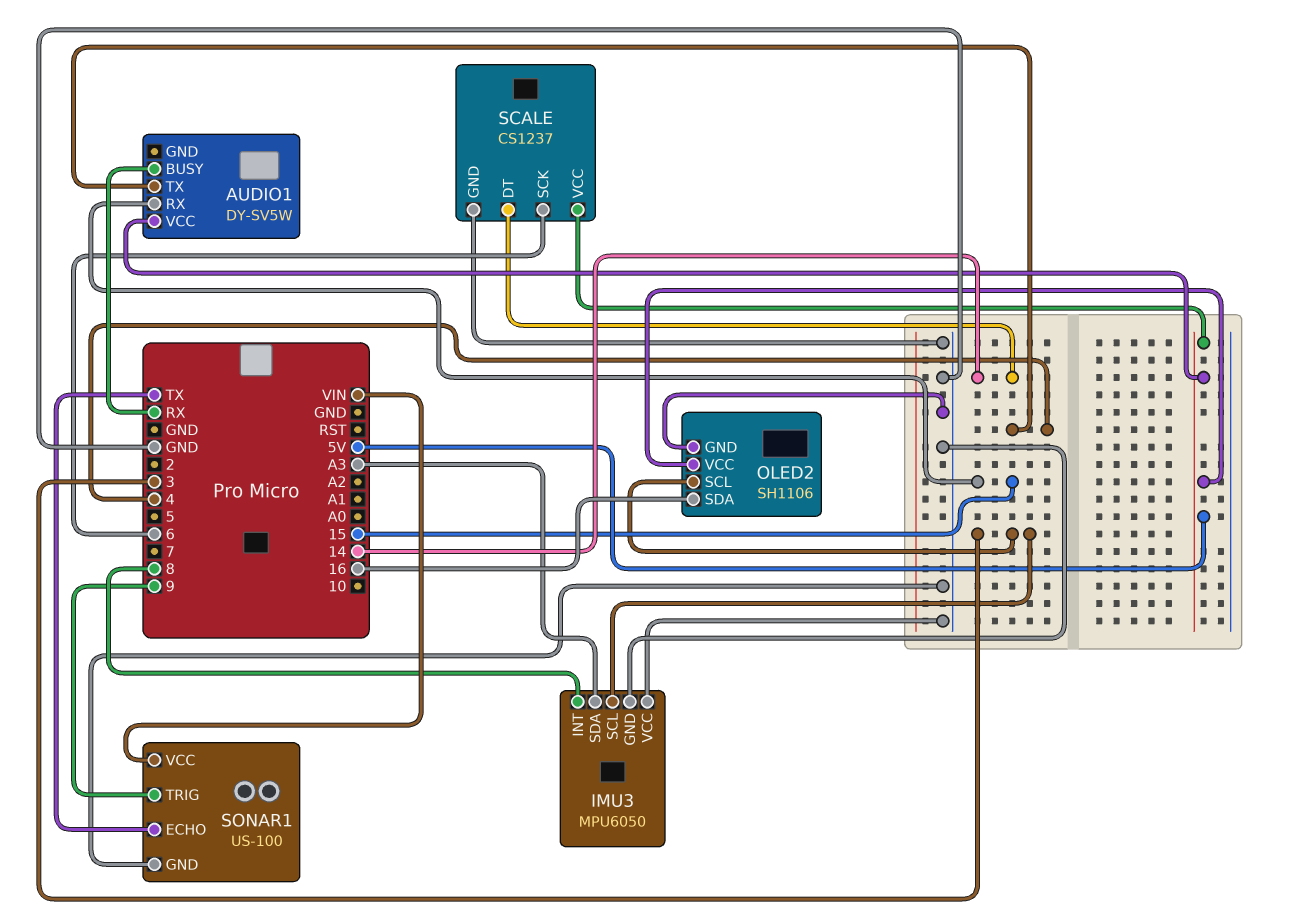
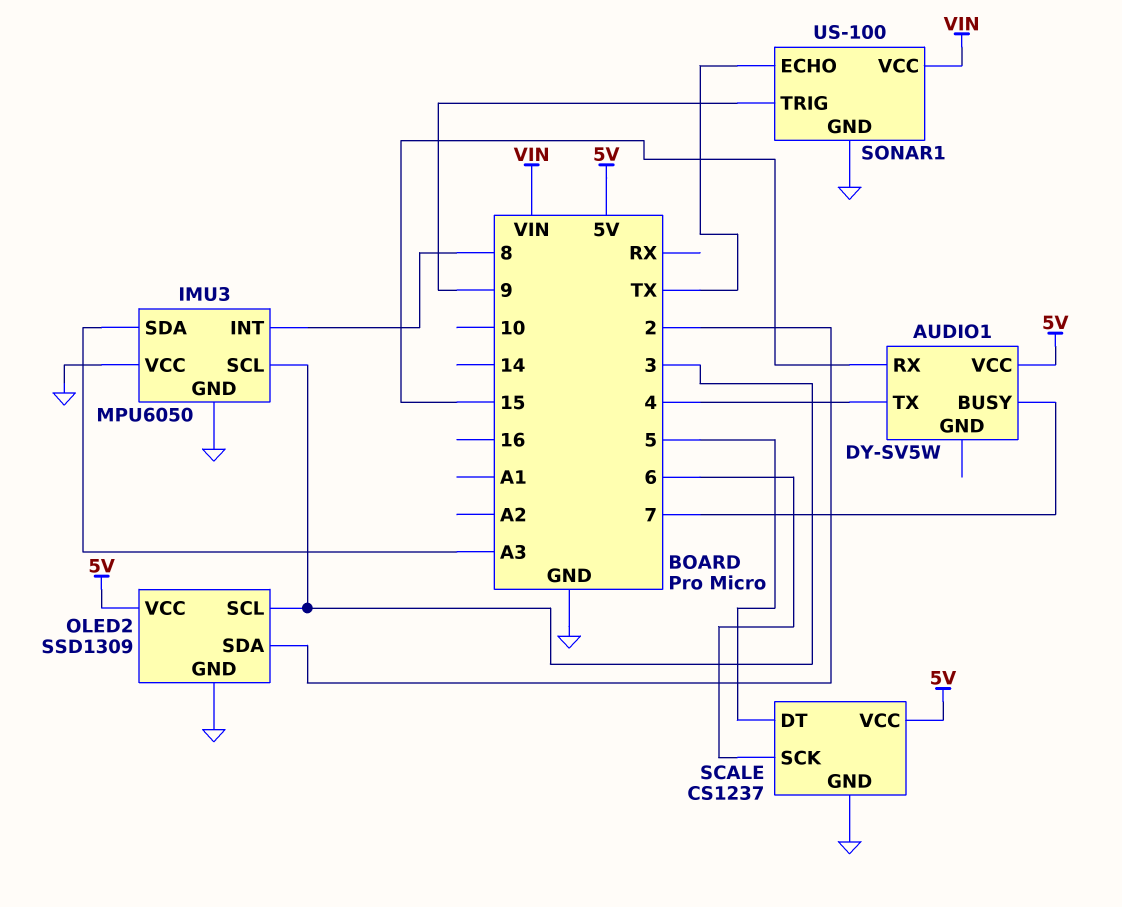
AUDIO1 pin BUSY: RX -> 7
OLED2: SH1106 -> SSD1309
OLED2 pin SDA: 16 -> 2
SCALE pin DT: 14 -> 5

